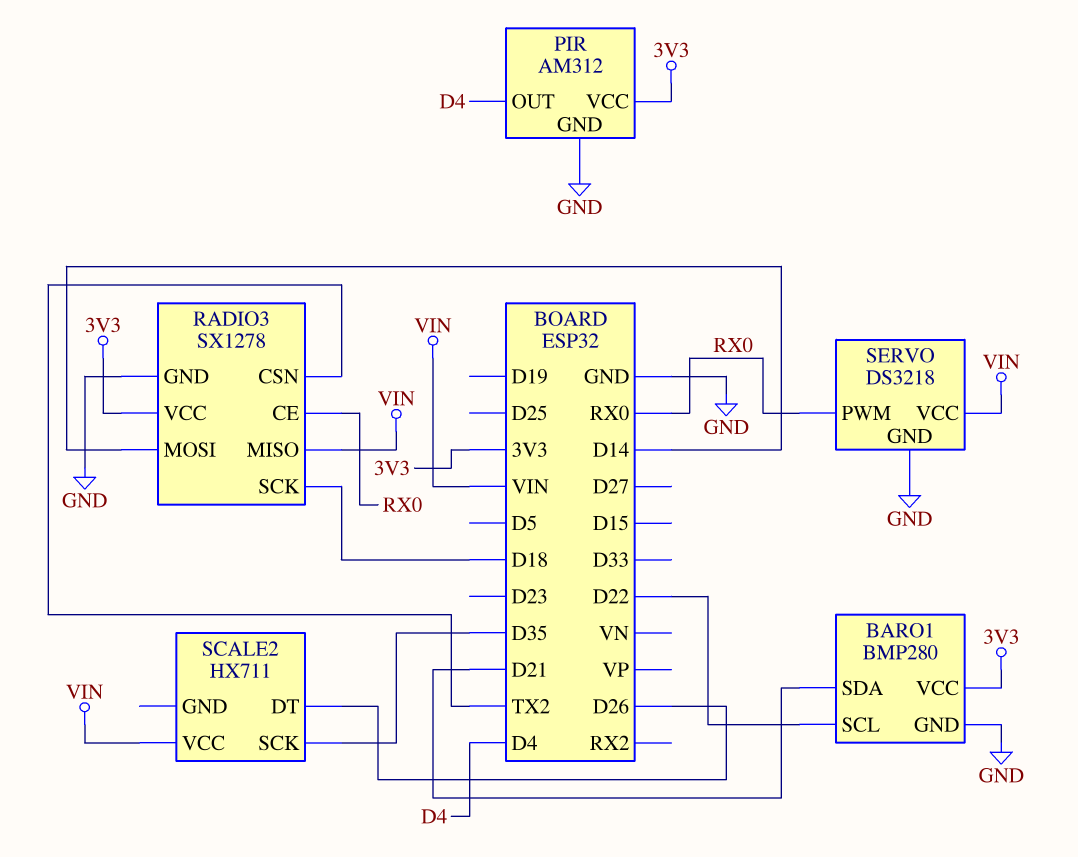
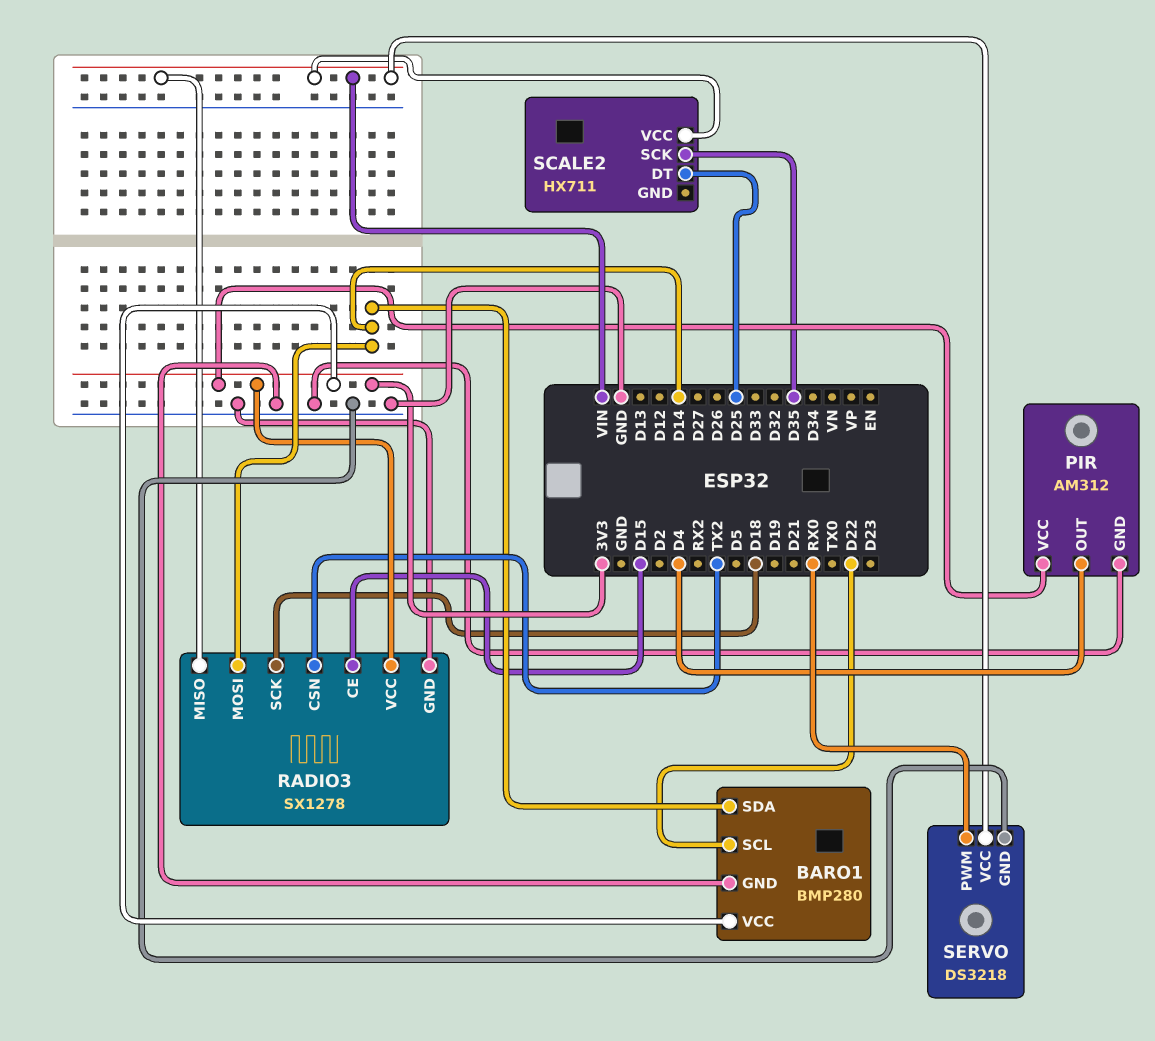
BARO1 pin SDA: D21 -> D14
RADIO3 pin CE: RX0 -> D15
SCALE2 pin DT: D26 -> D25

